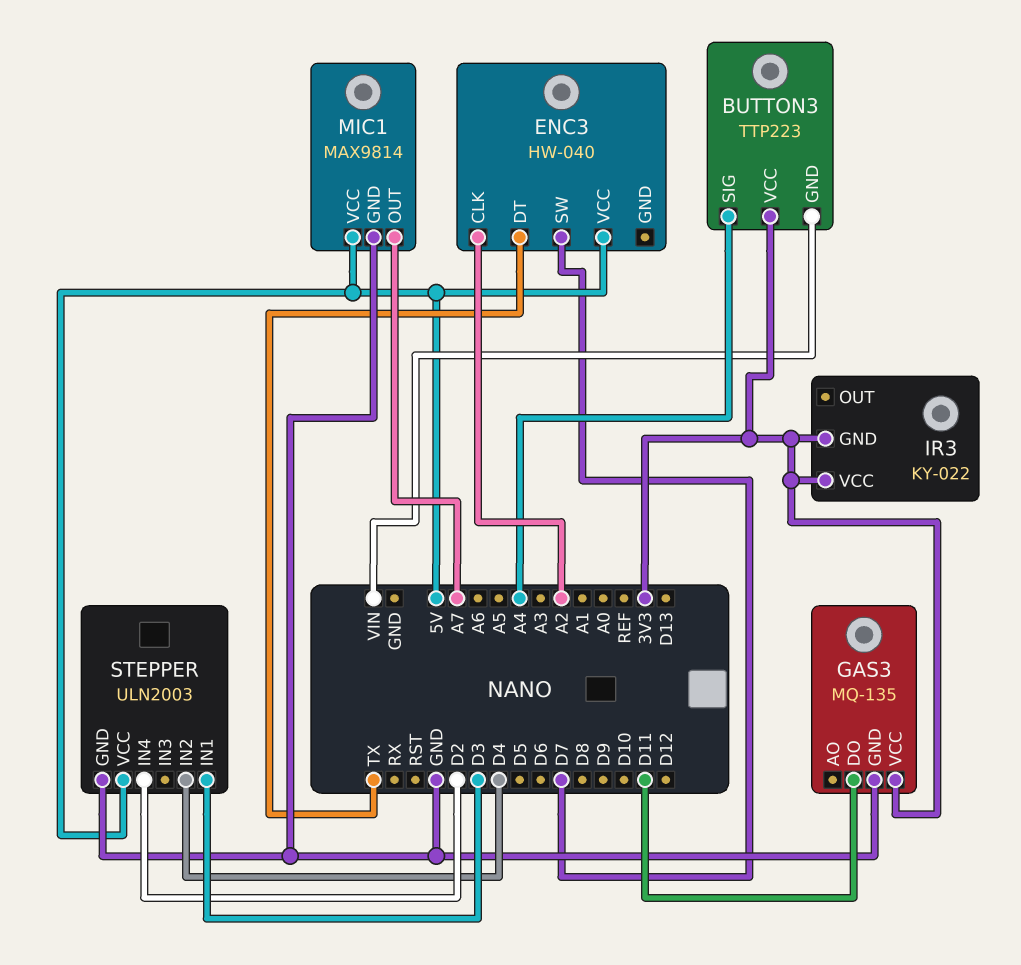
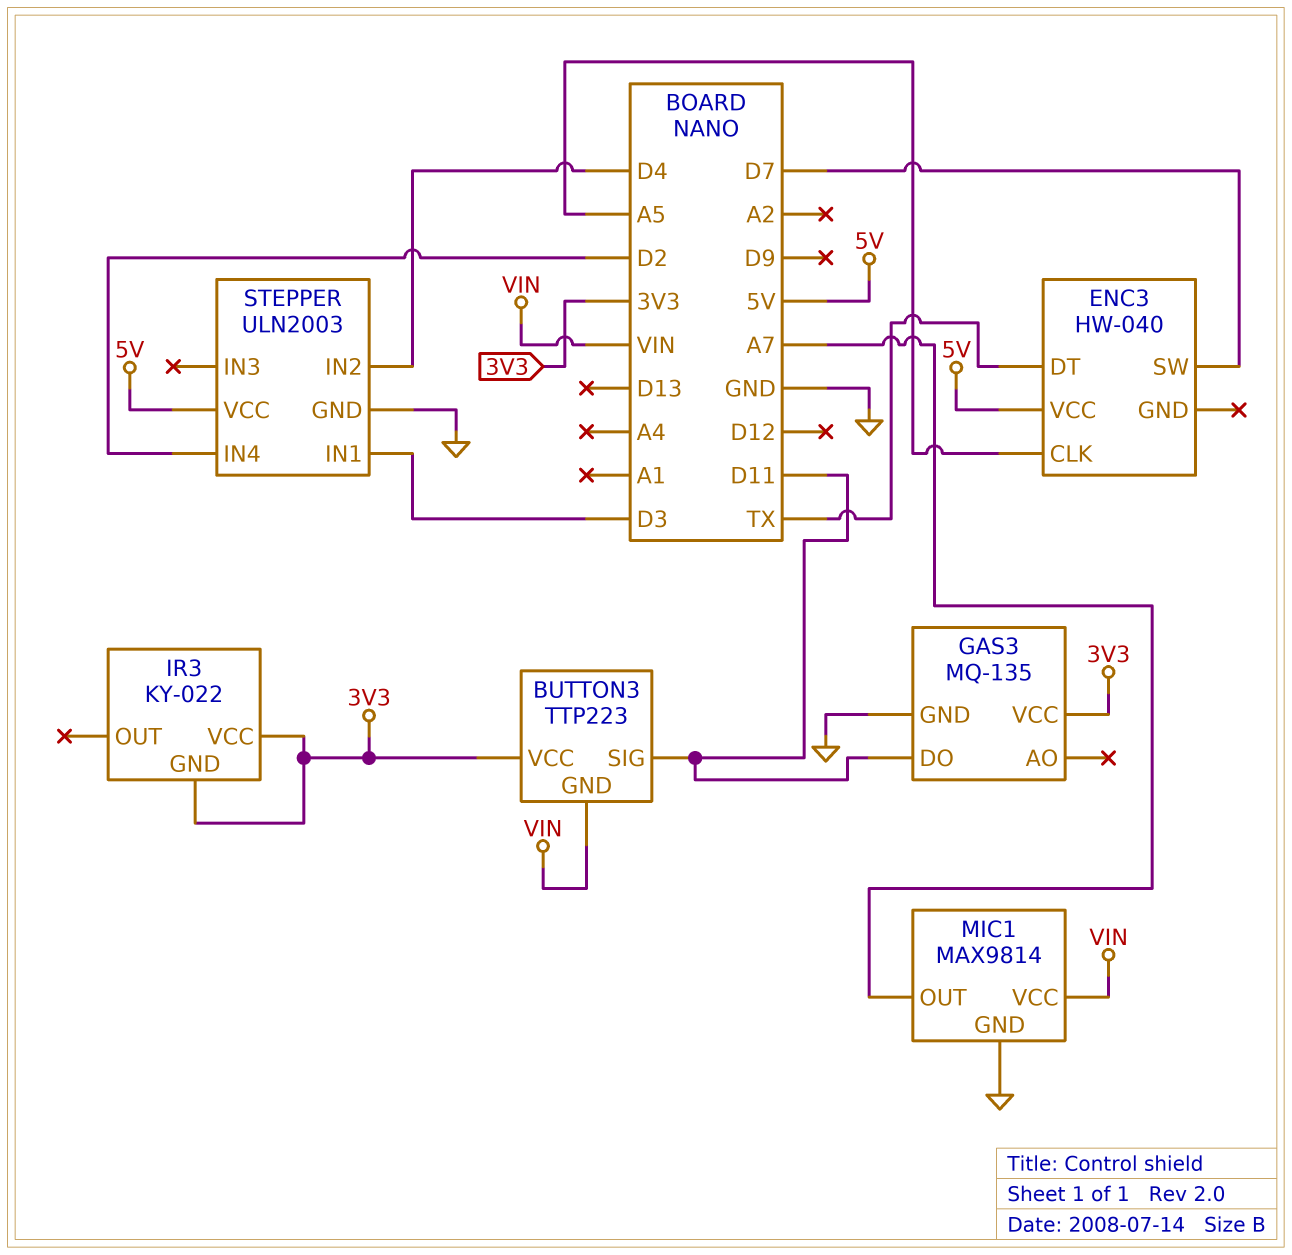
BUTTON3 pin SIG: A4 -> D11
ENC3 pin CLK: A2 -> A5
MIC1 pin VCC: 5V -> VIN

